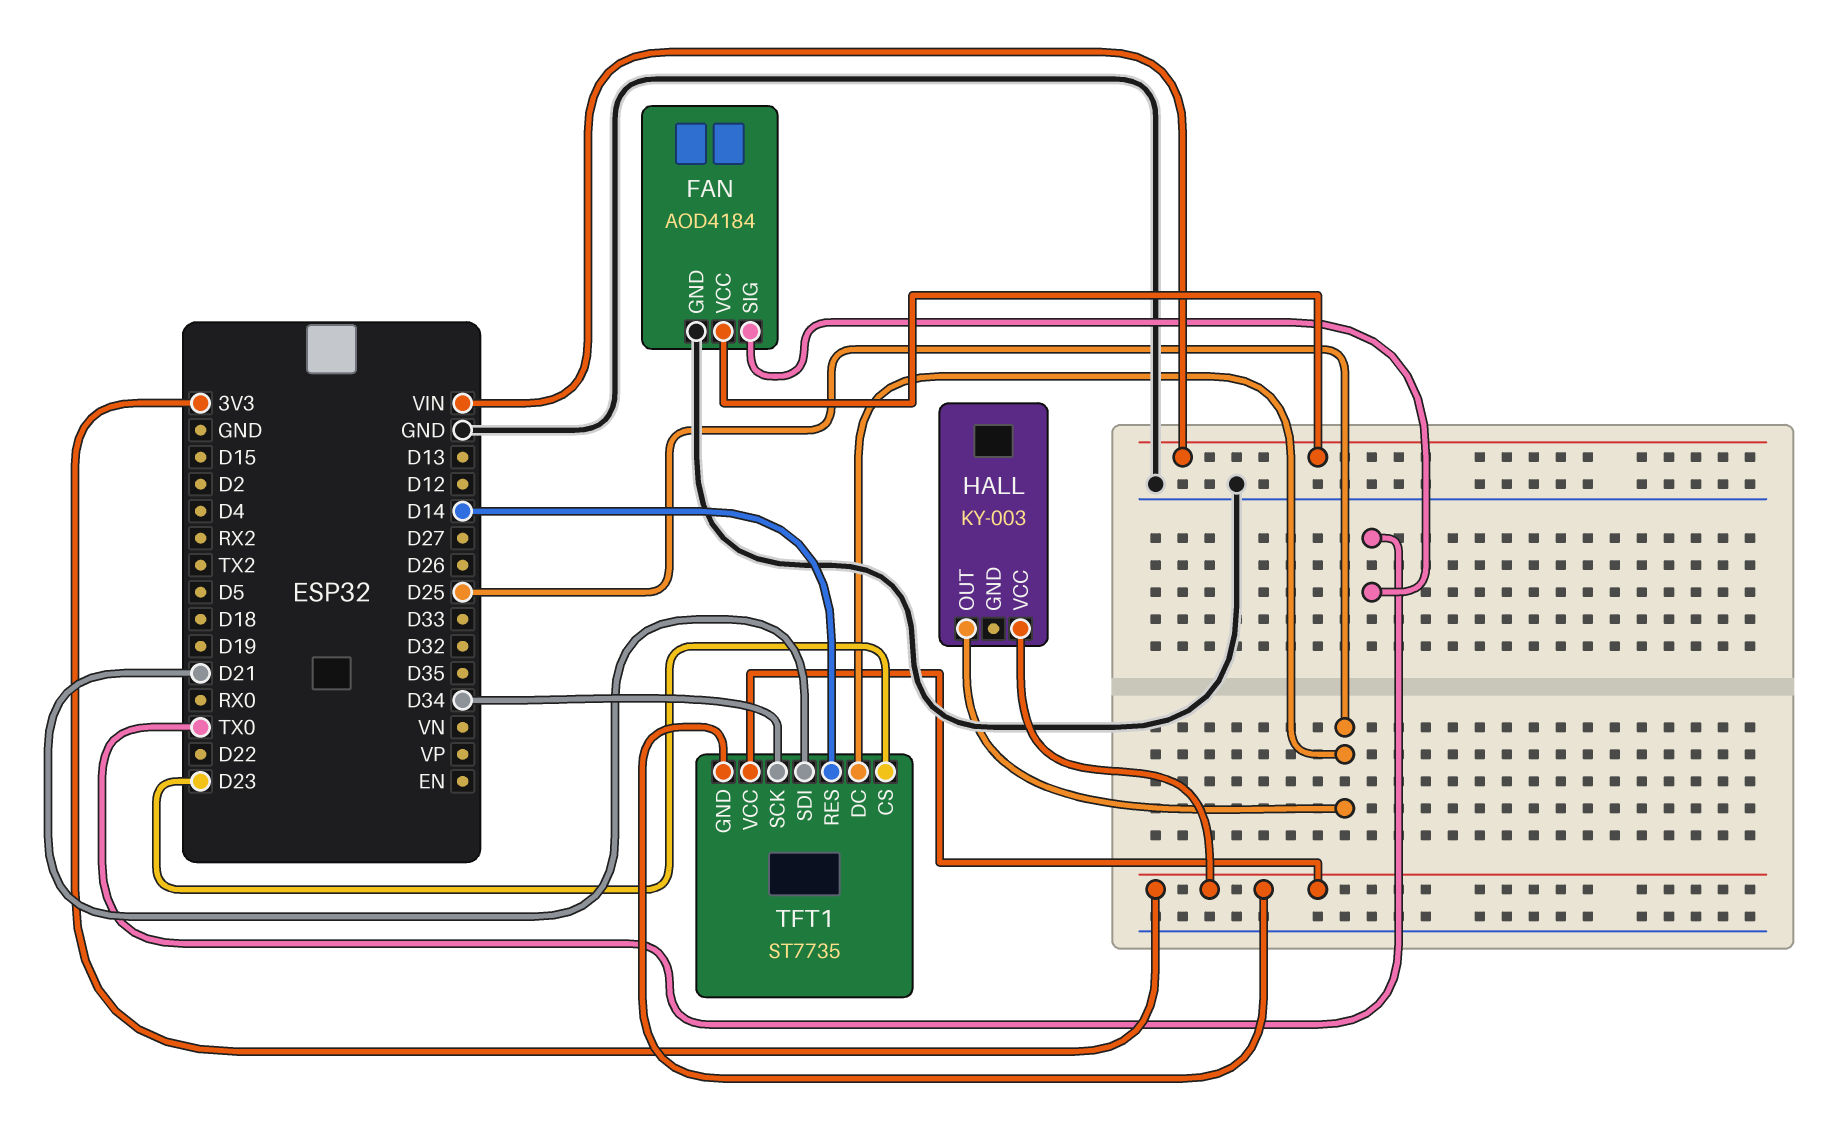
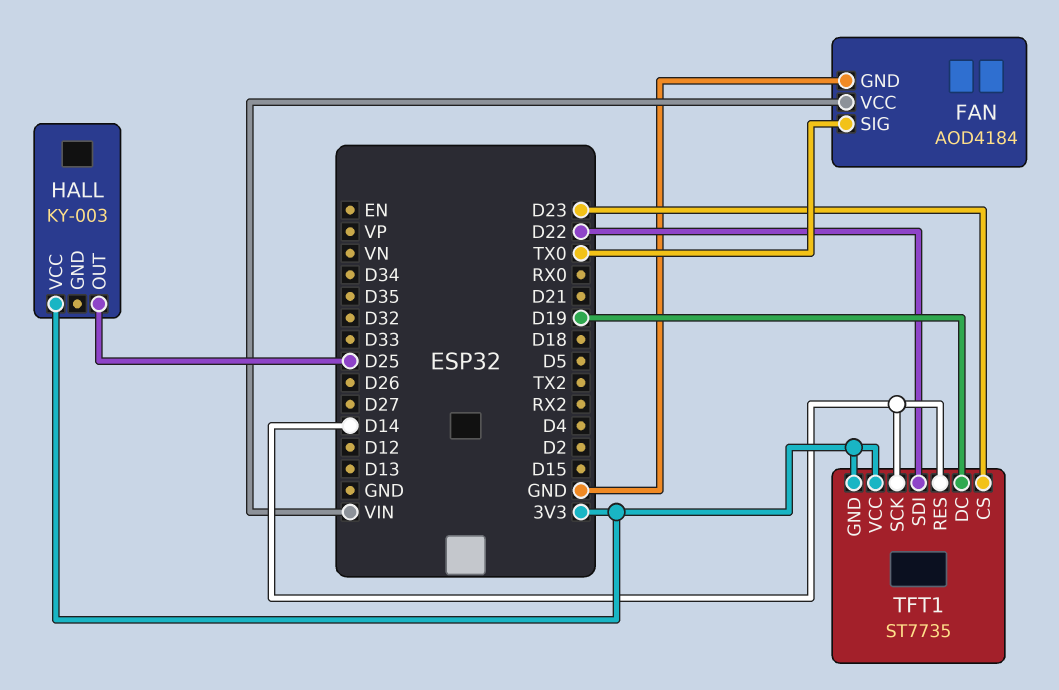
TFT1 pin DC: D25 -> D19
TFT1 pin SCK: D34 -> D14
TFT1 pin SDI: D21 -> D22

